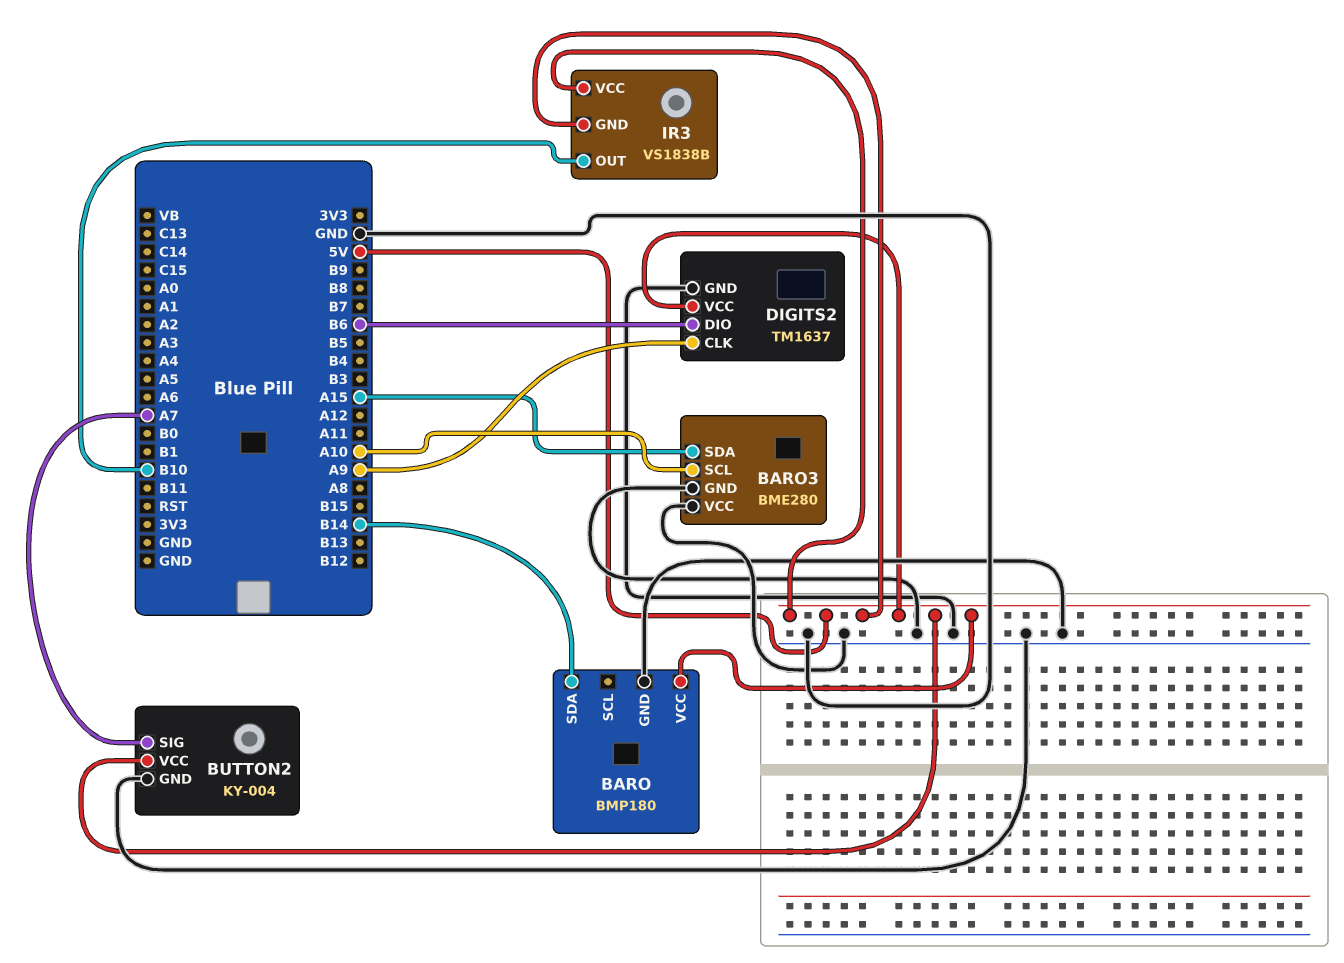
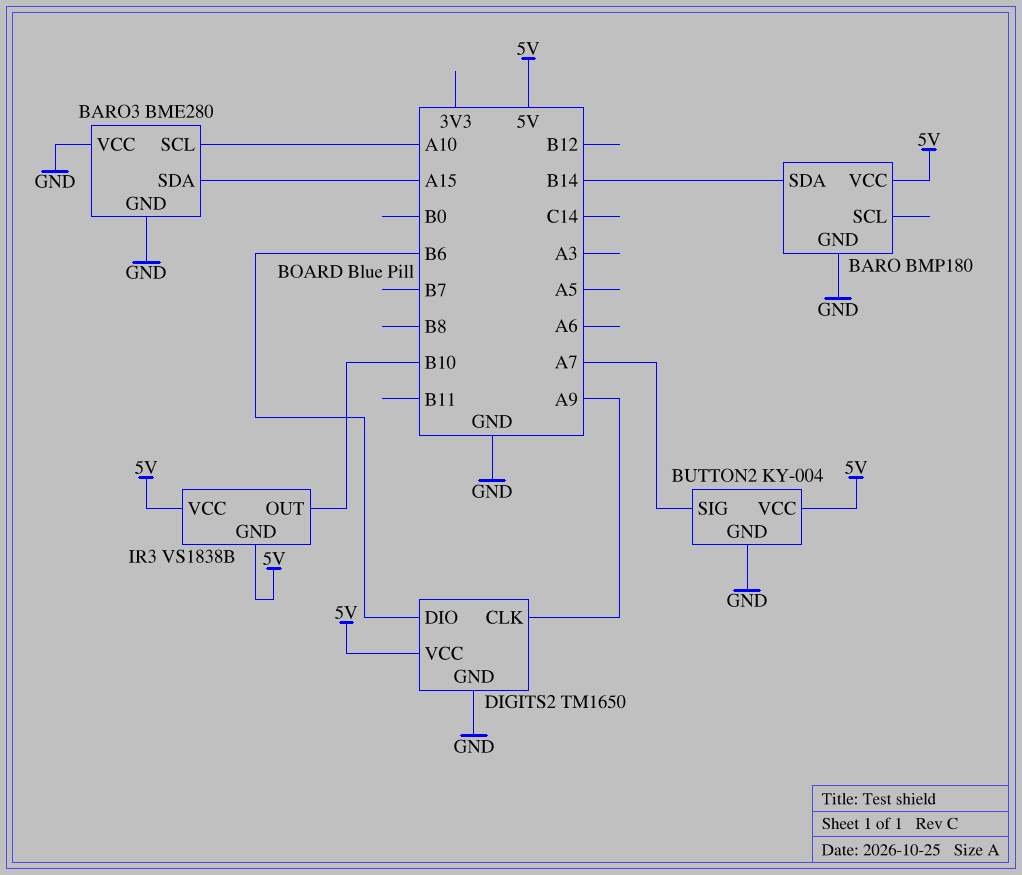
DIGITS2: TM1637 -> TM1650

